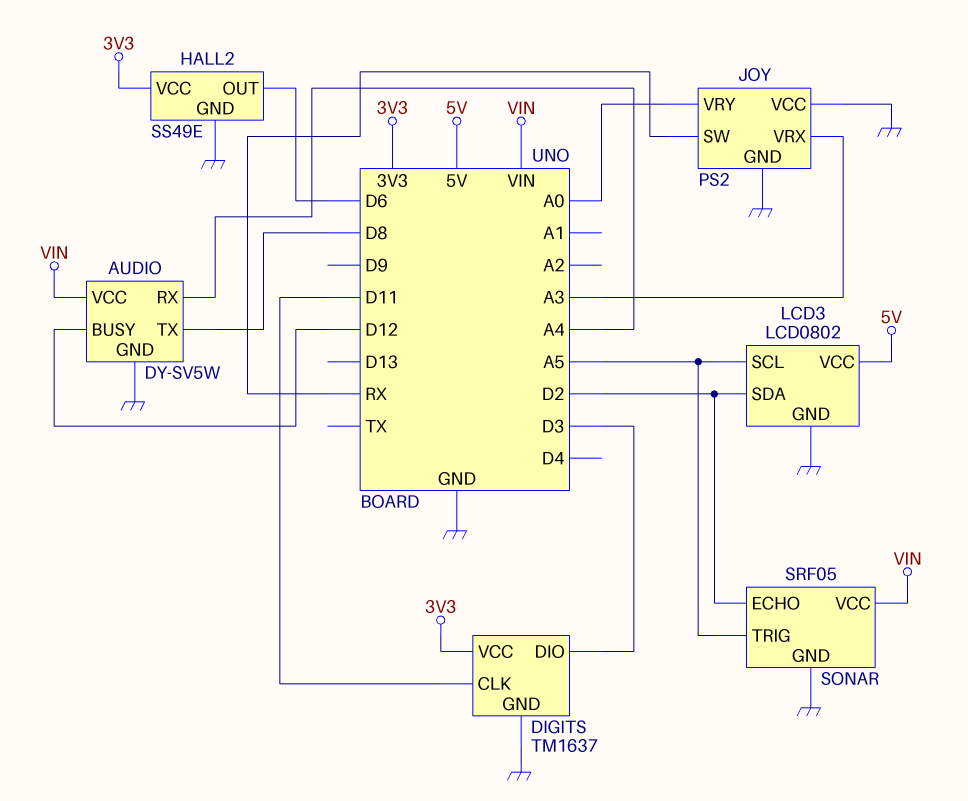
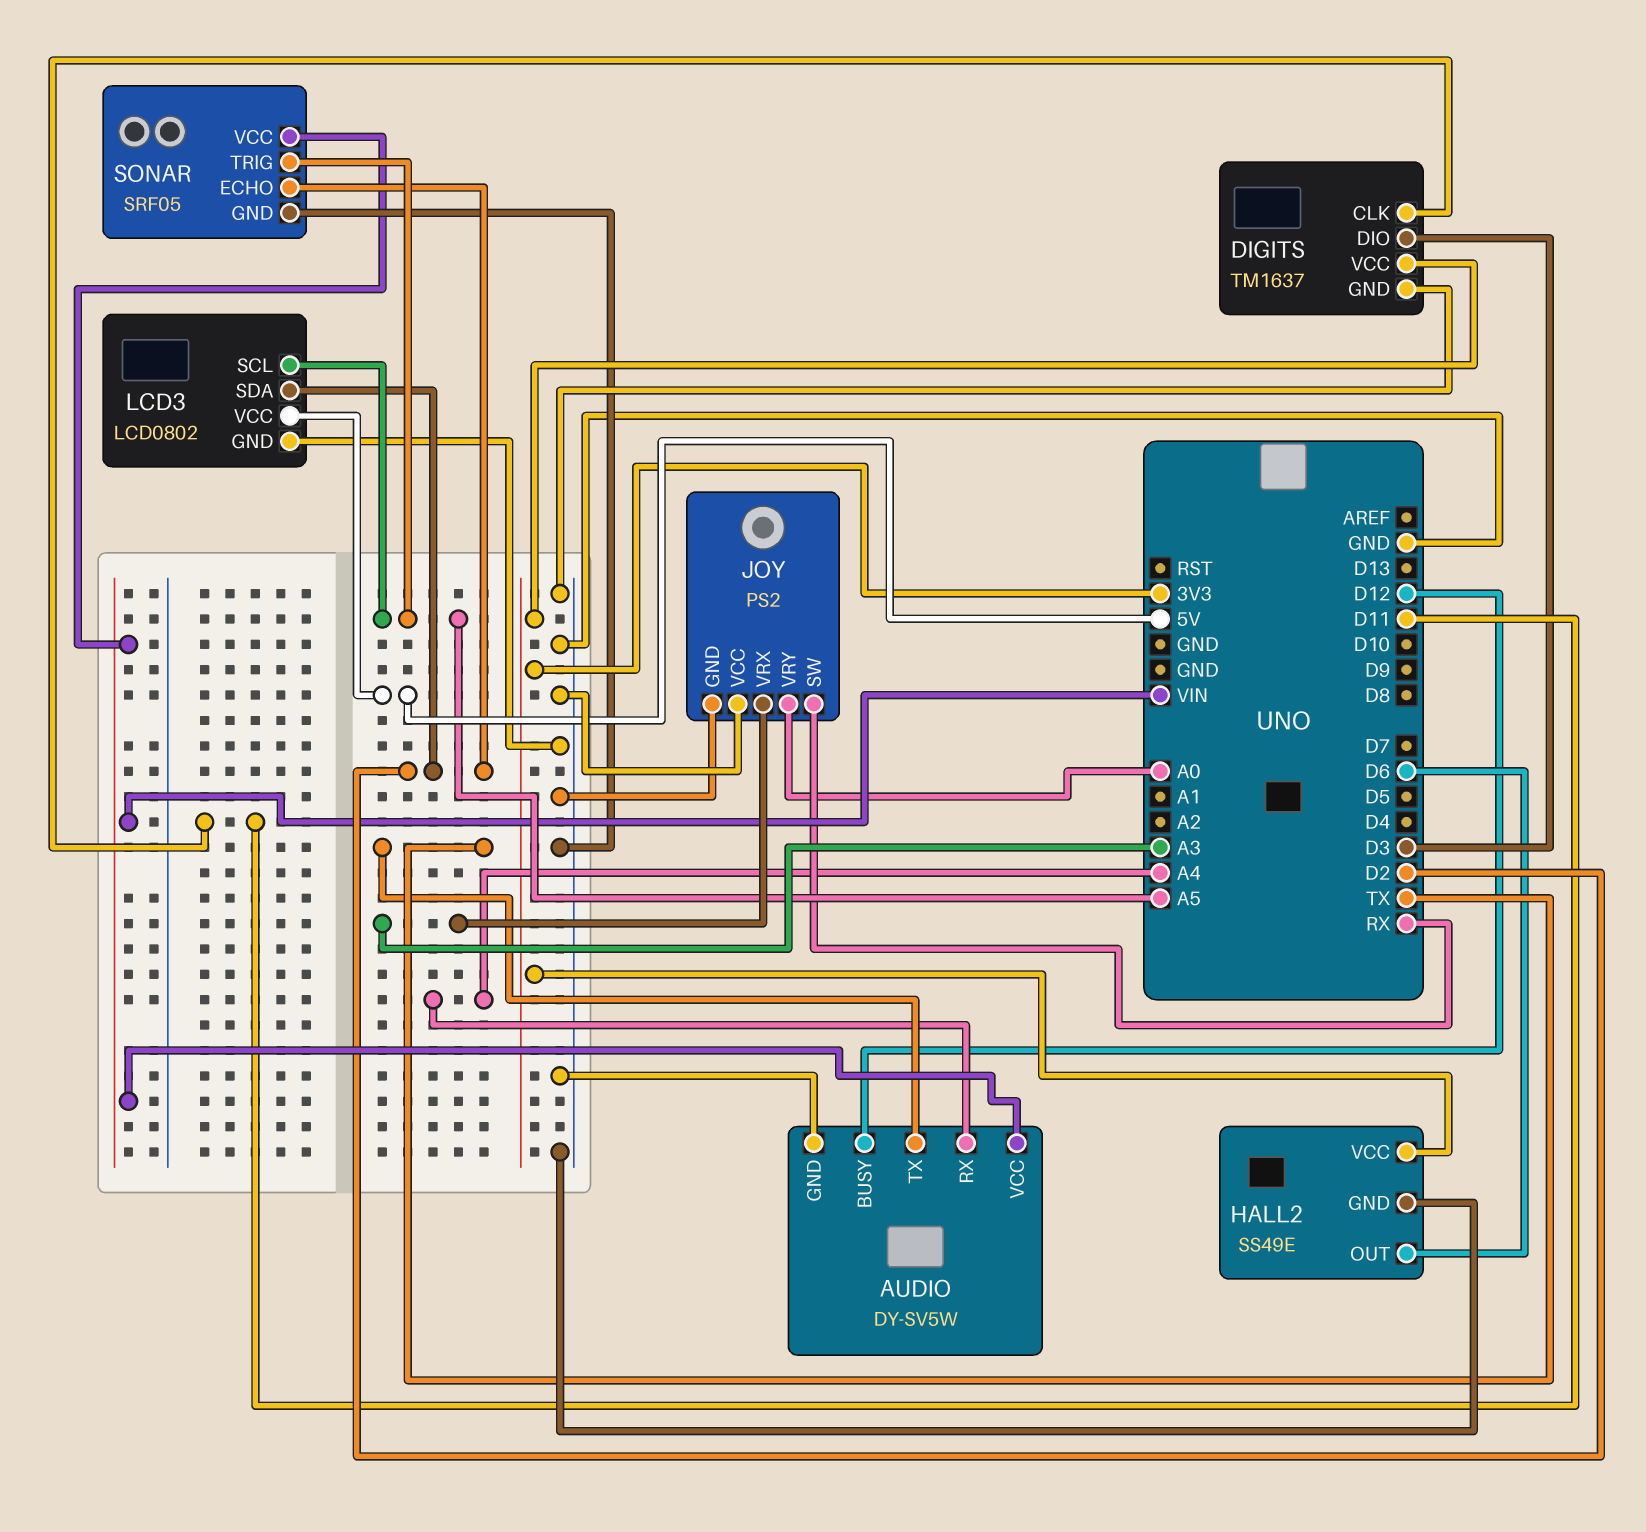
AUDIO pin TX: D8 -> TX

